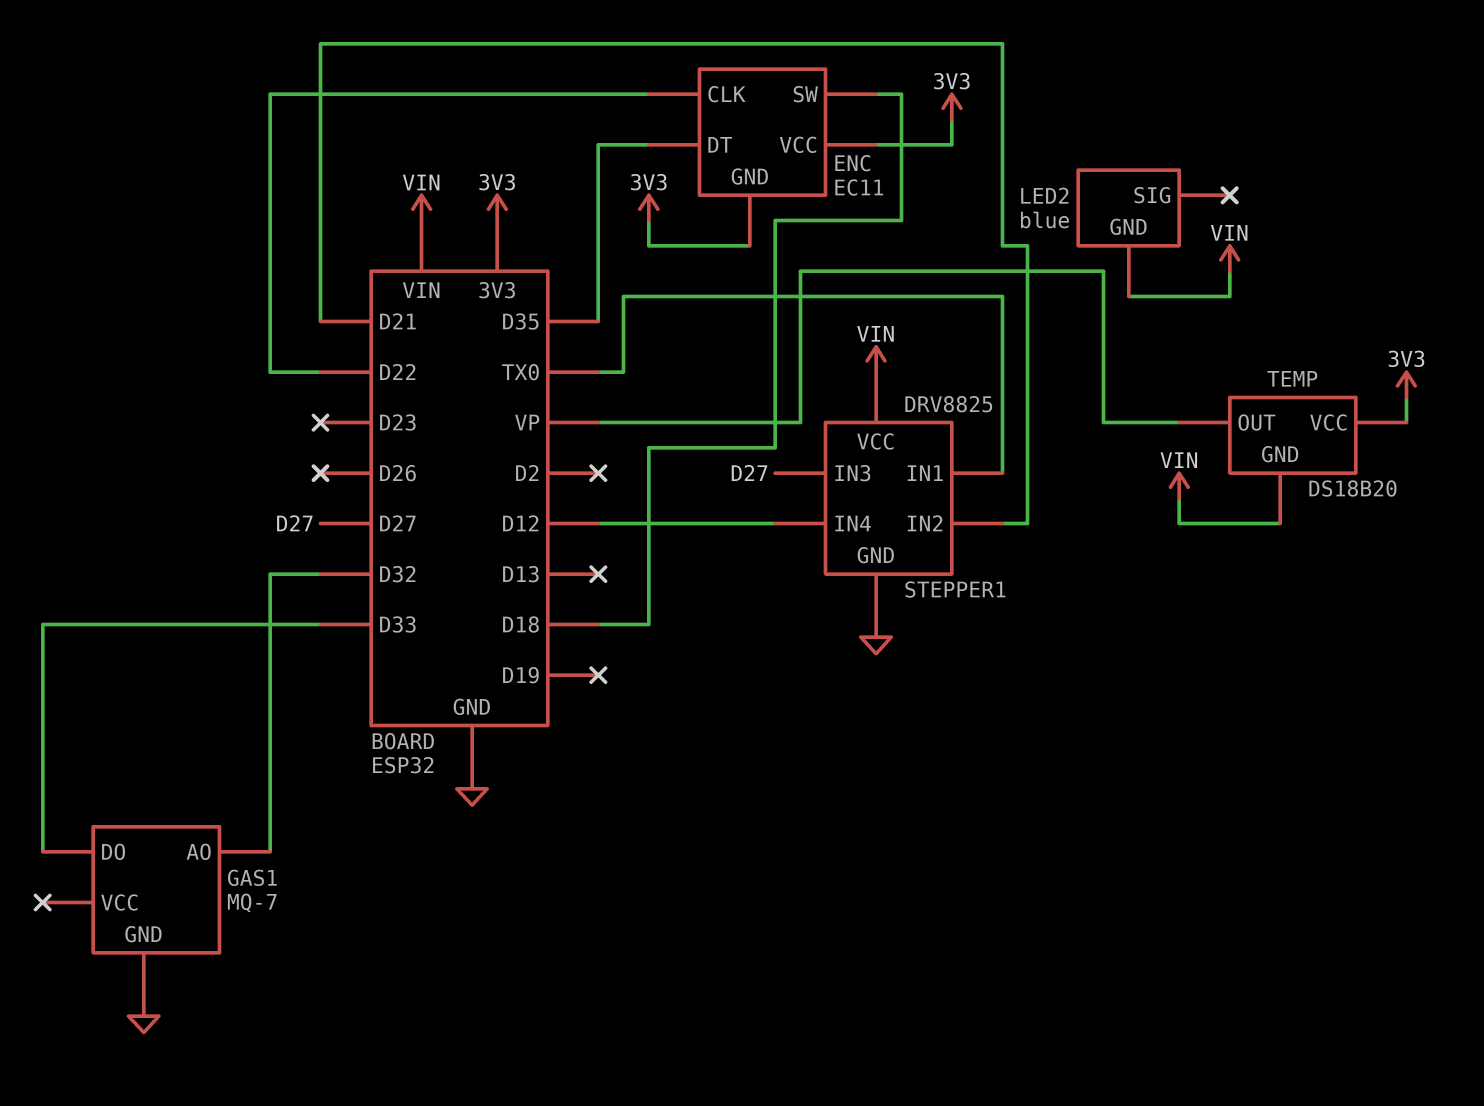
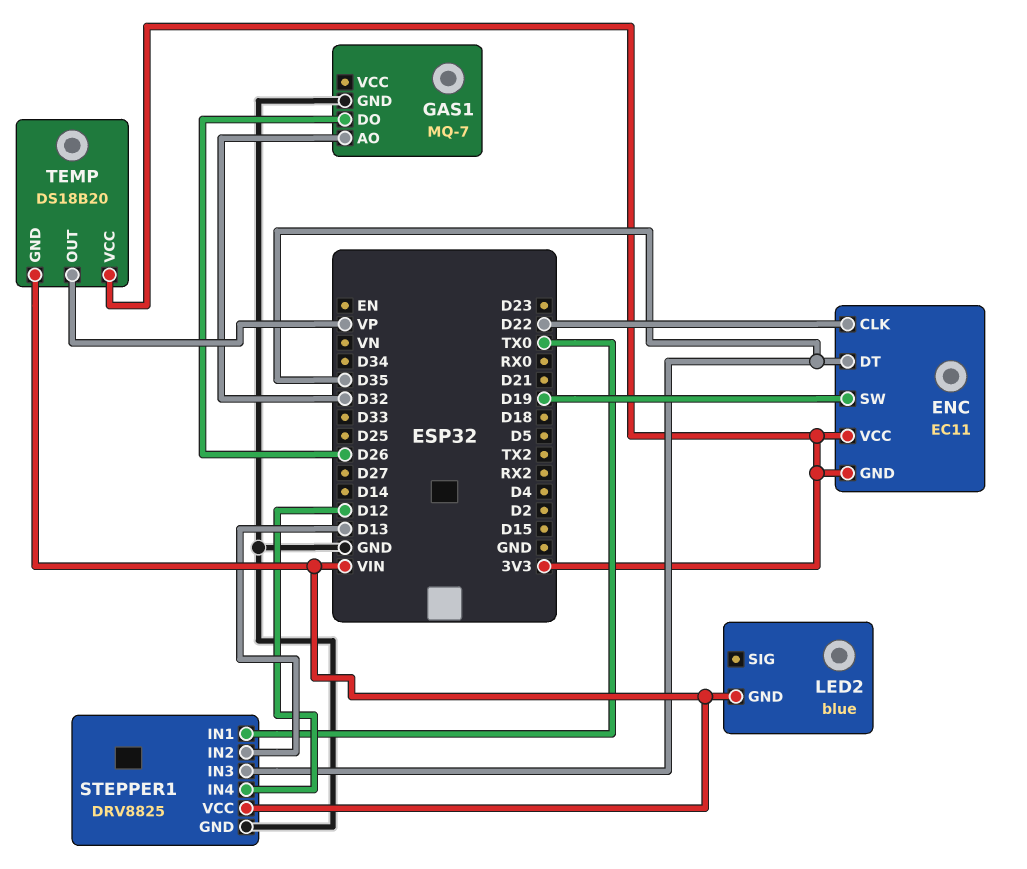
ENC pin SW: D18 -> D19
GAS1 pin DO: D33 -> D26
STEPPER1 pin IN2: D21 -> D13
STEPPER1 pin IN3: D27 -> D35

